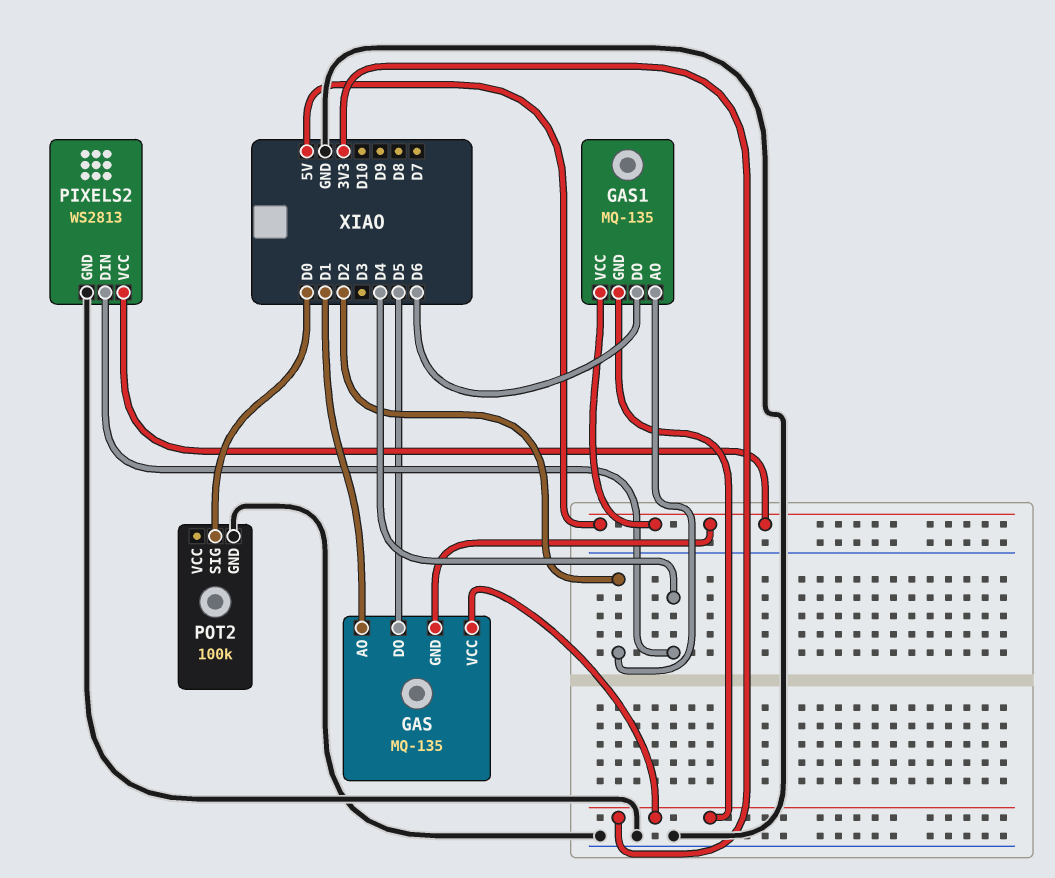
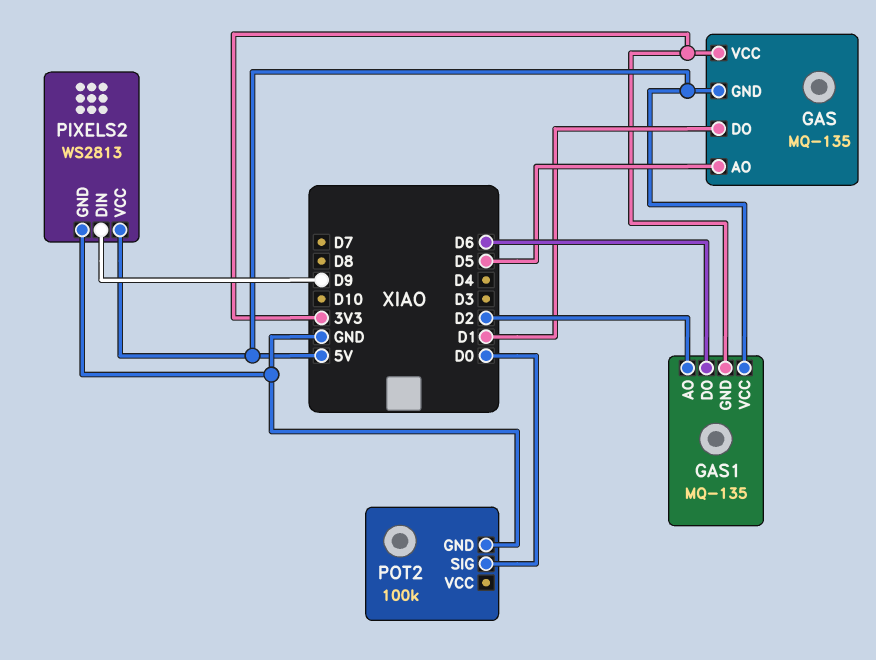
GAS pin AO: D1 -> D5
GAS pin DO: D5 -> D1
PIXELS2 pin DIN: D4 -> D9

